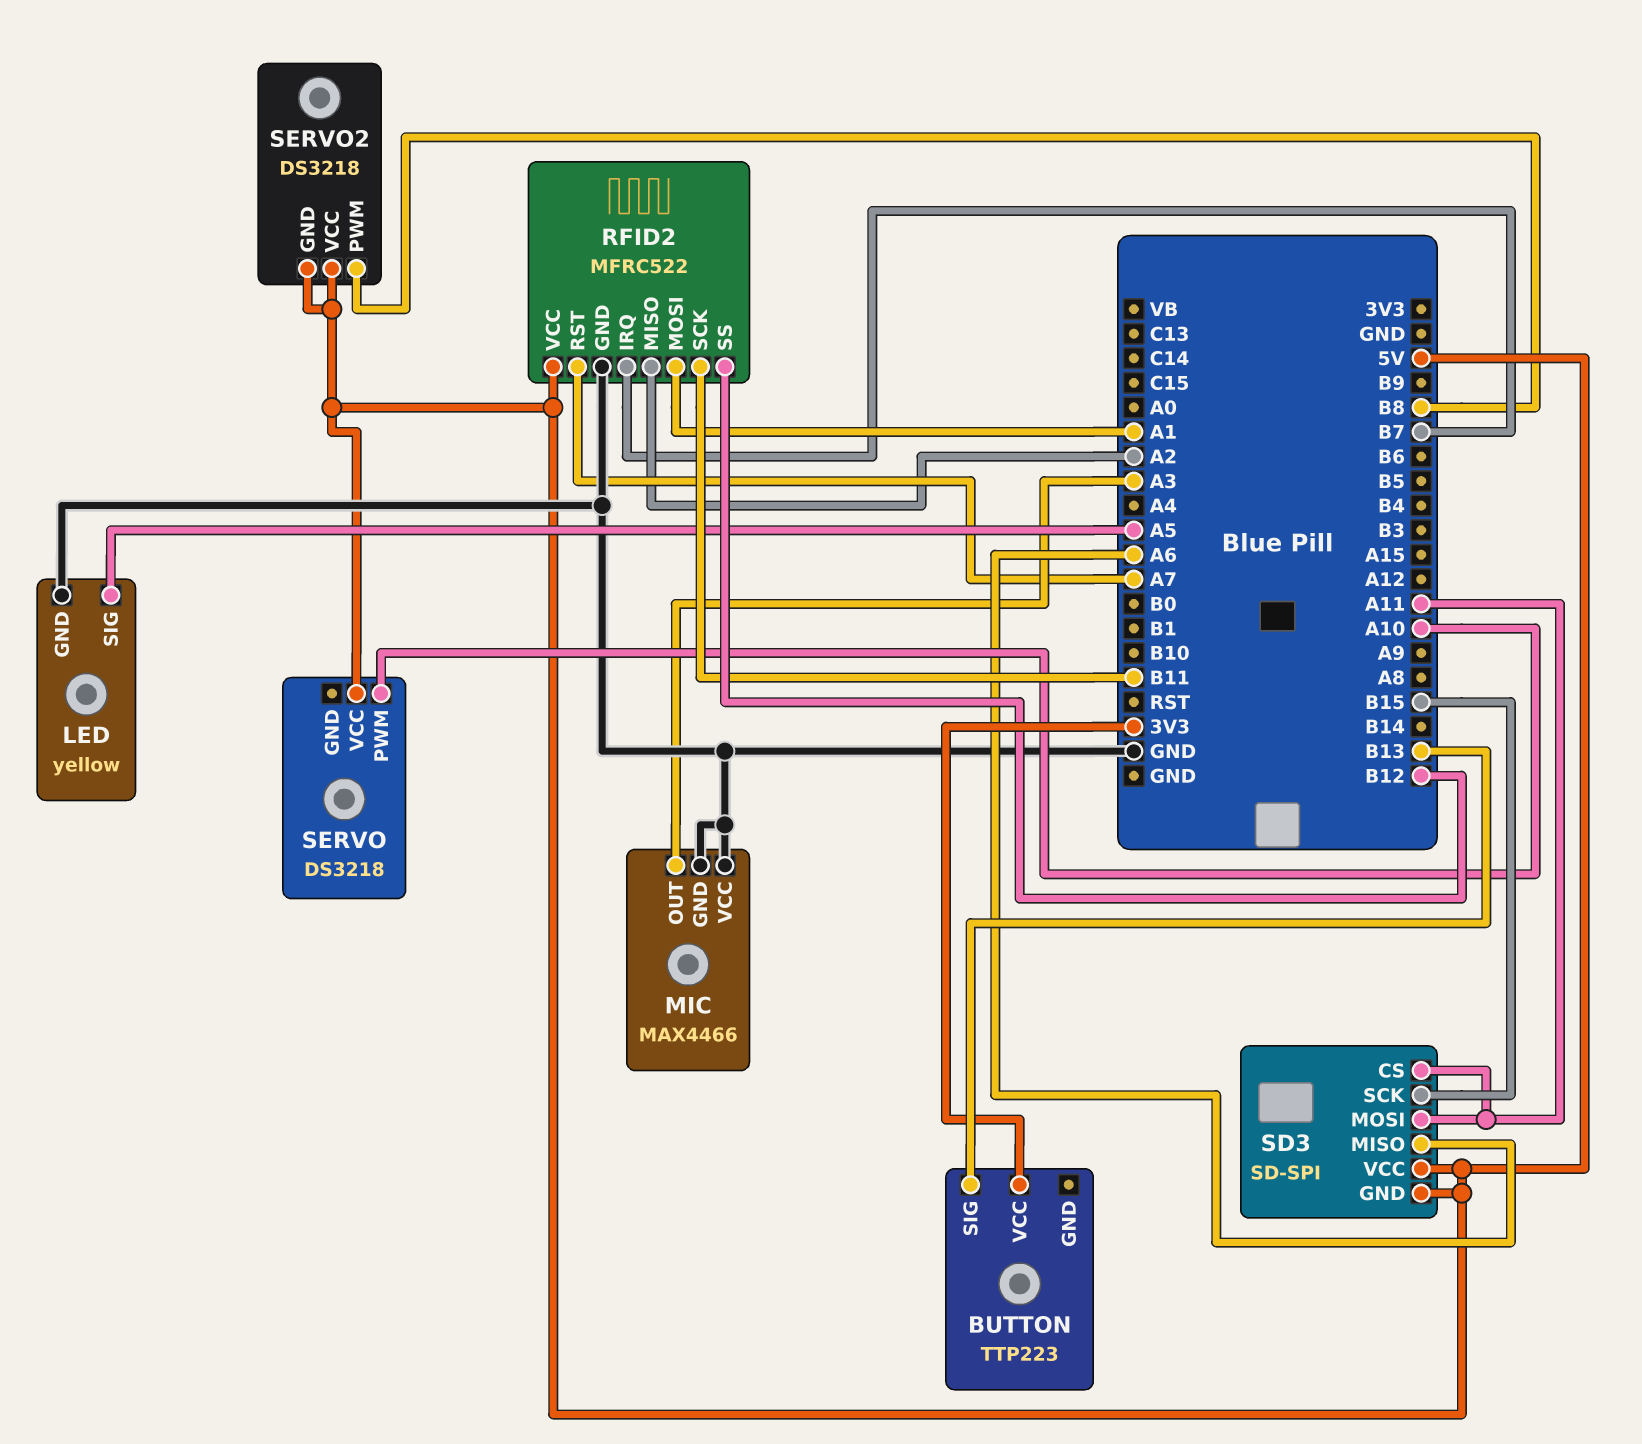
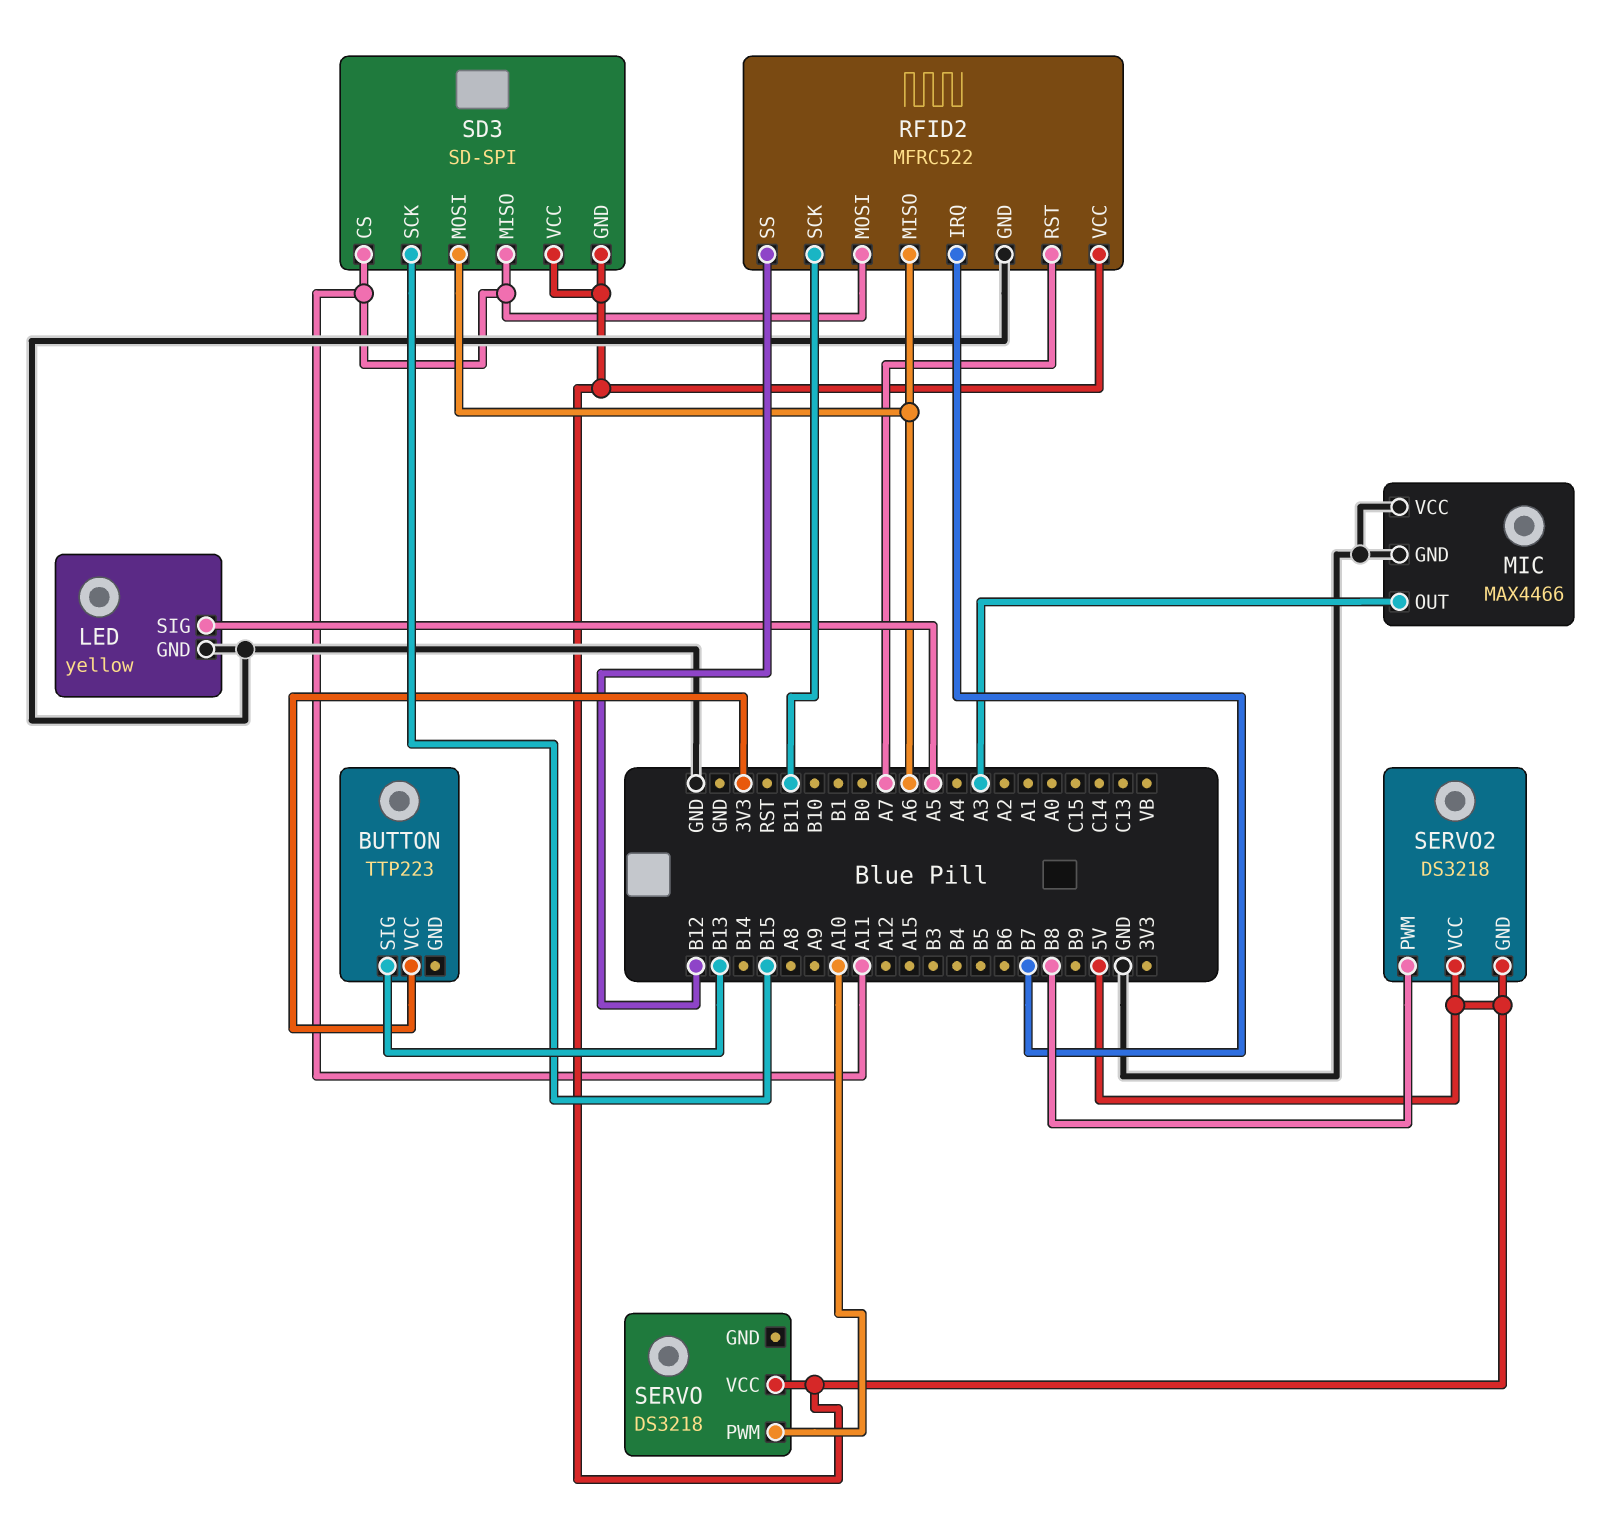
RFID2 pin MISO: A2 -> A6
RFID2 pin MOSI: A1 -> A11
SD3 pin MISO: A6 -> A11
SD3 pin MOSI: A11 -> A6

